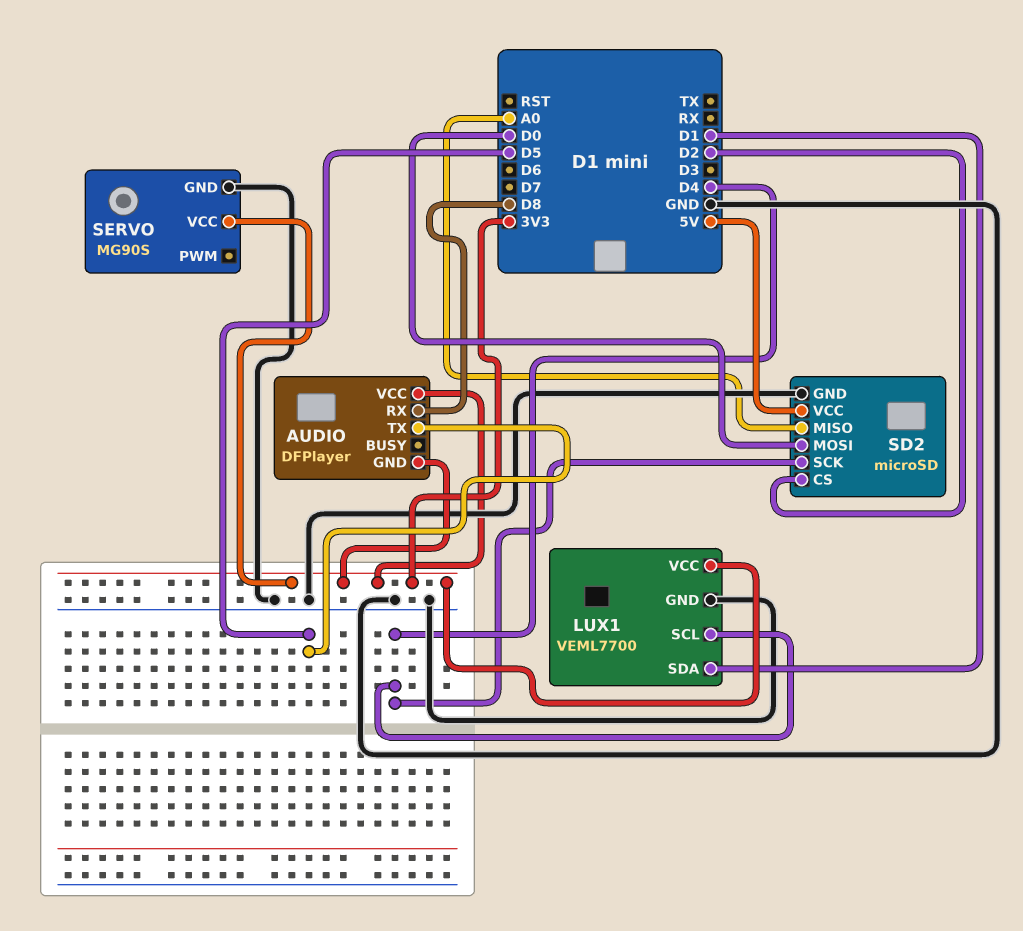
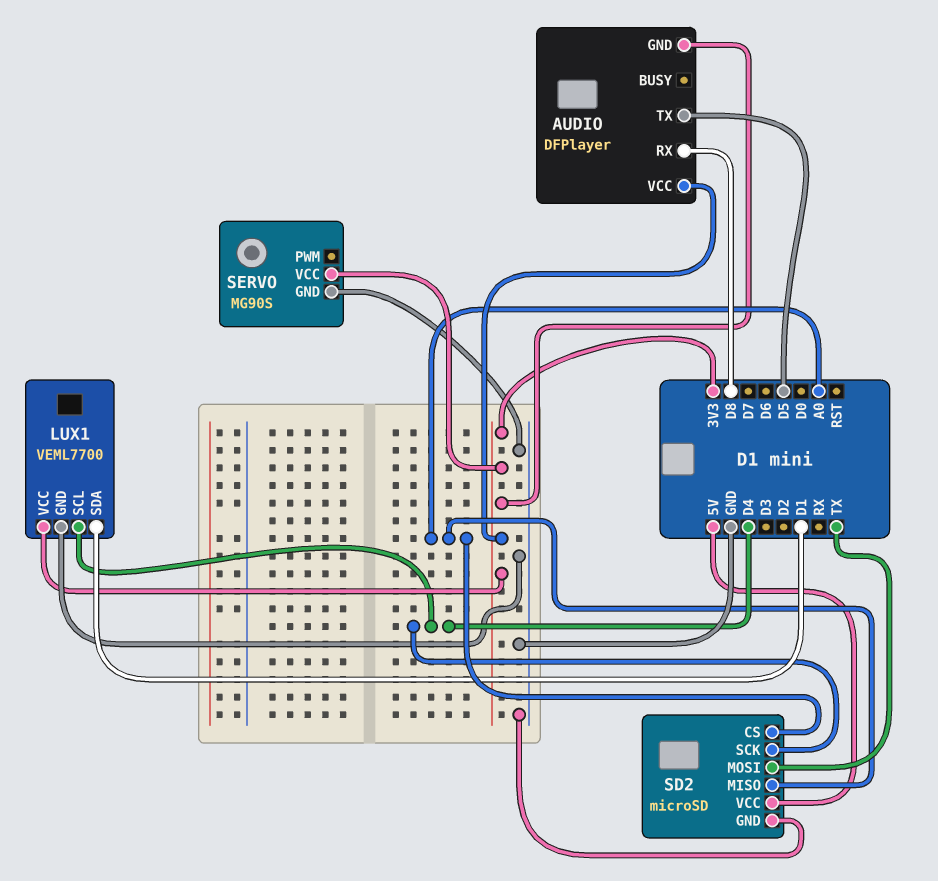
SD2 pin CS: D2 -> A0
SD2 pin MOSI: D0 -> TX

